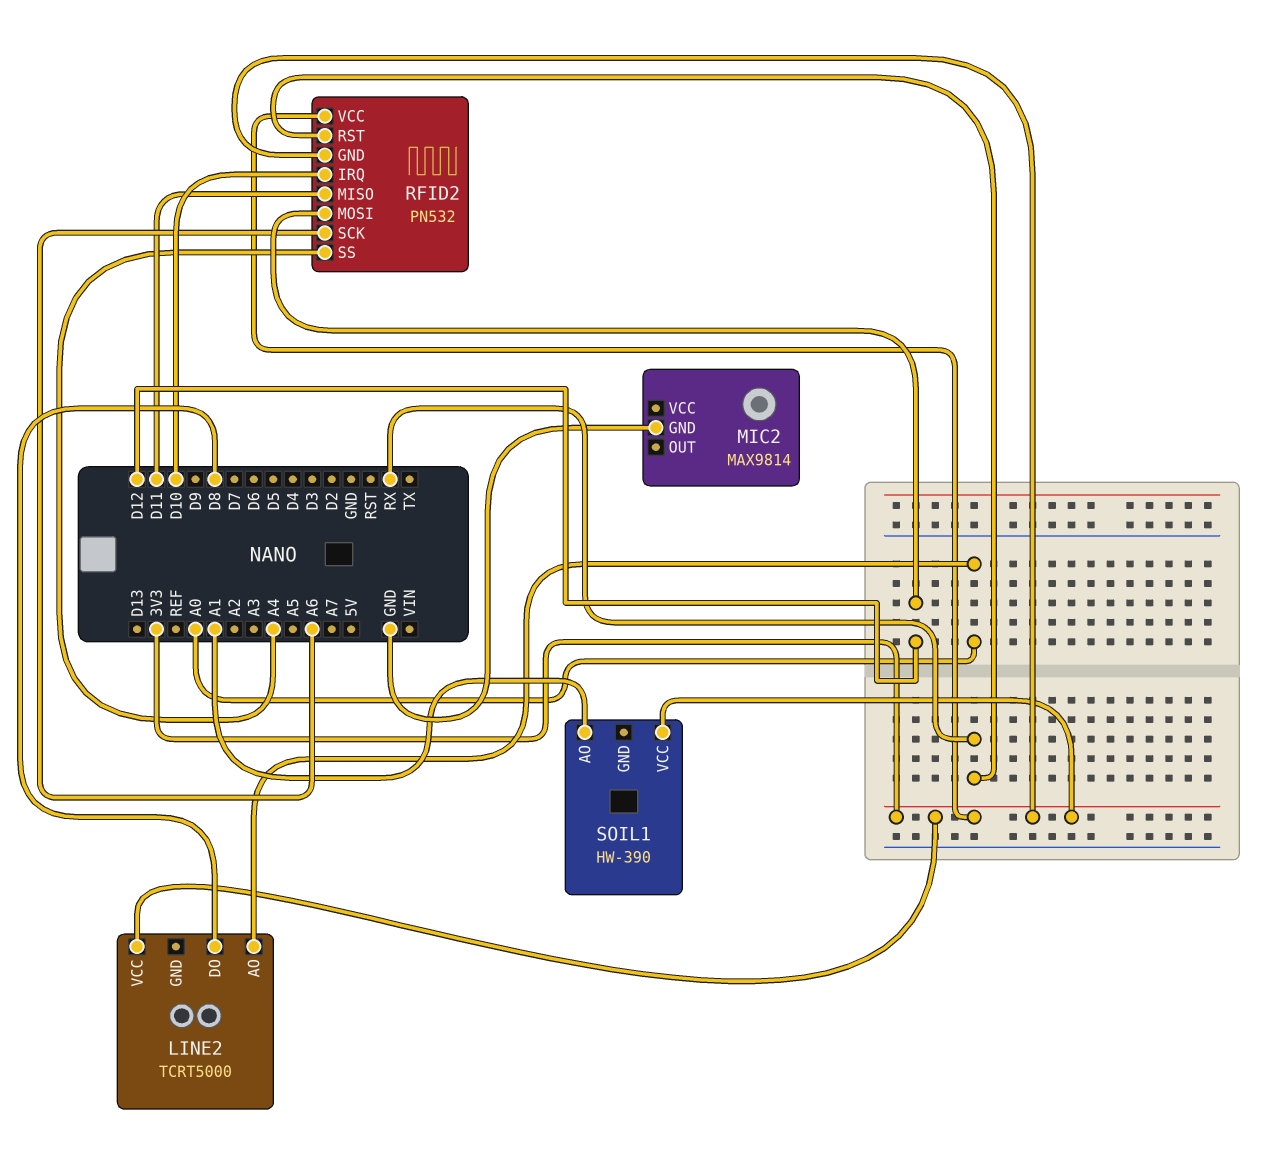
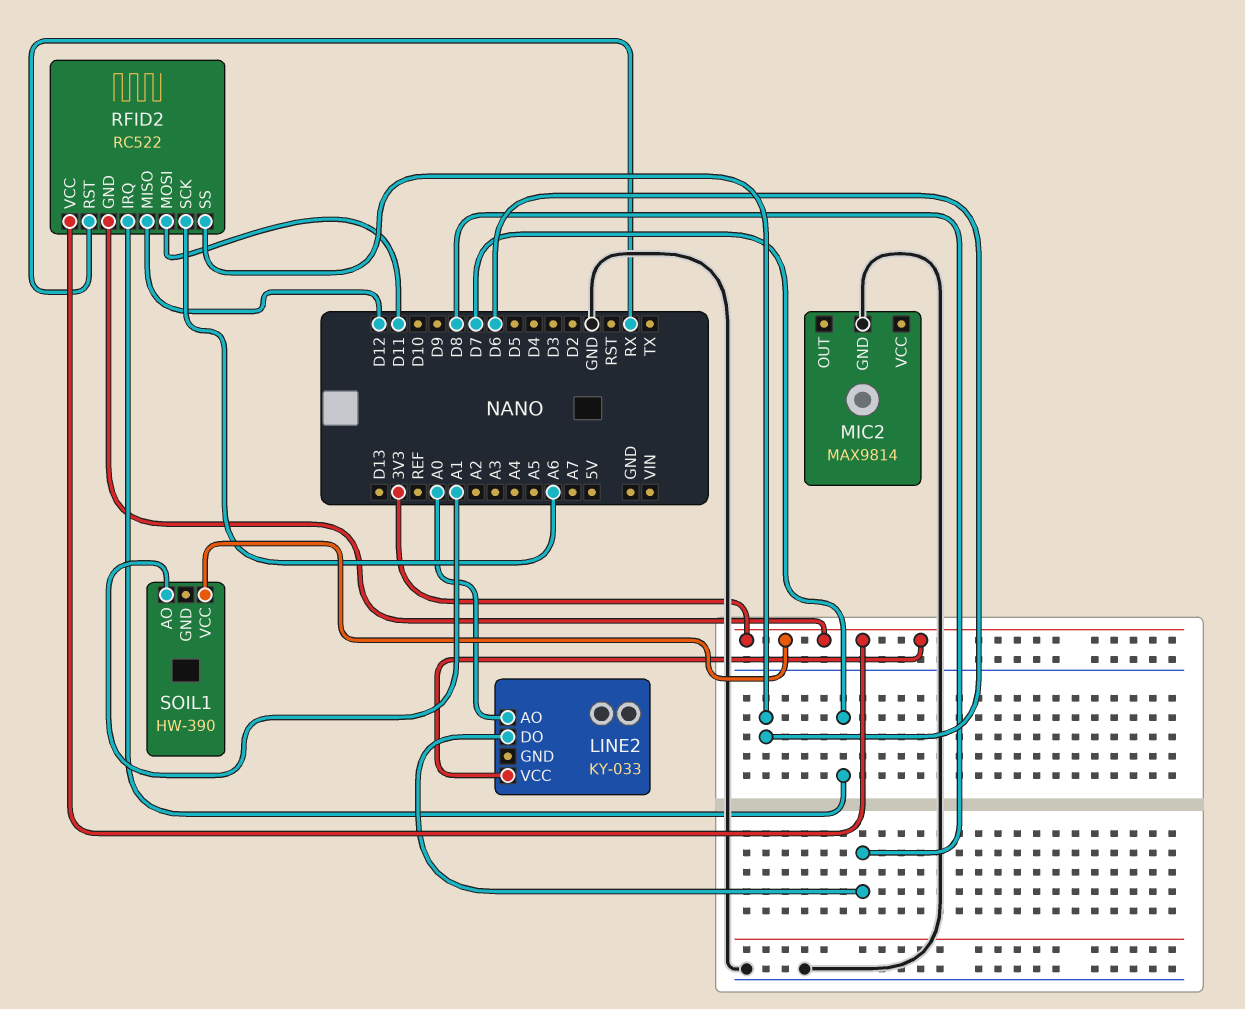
LINE2: TCRT5000 -> KY-033
RFID2: PN532 -> RC522
RFID2 pin IRQ: D10 -> D7
RFID2 pin MISO: D11 -> D12
RFID2 pin MOSI: D12 -> D11
RFID2 pin SS: A4 -> D6

